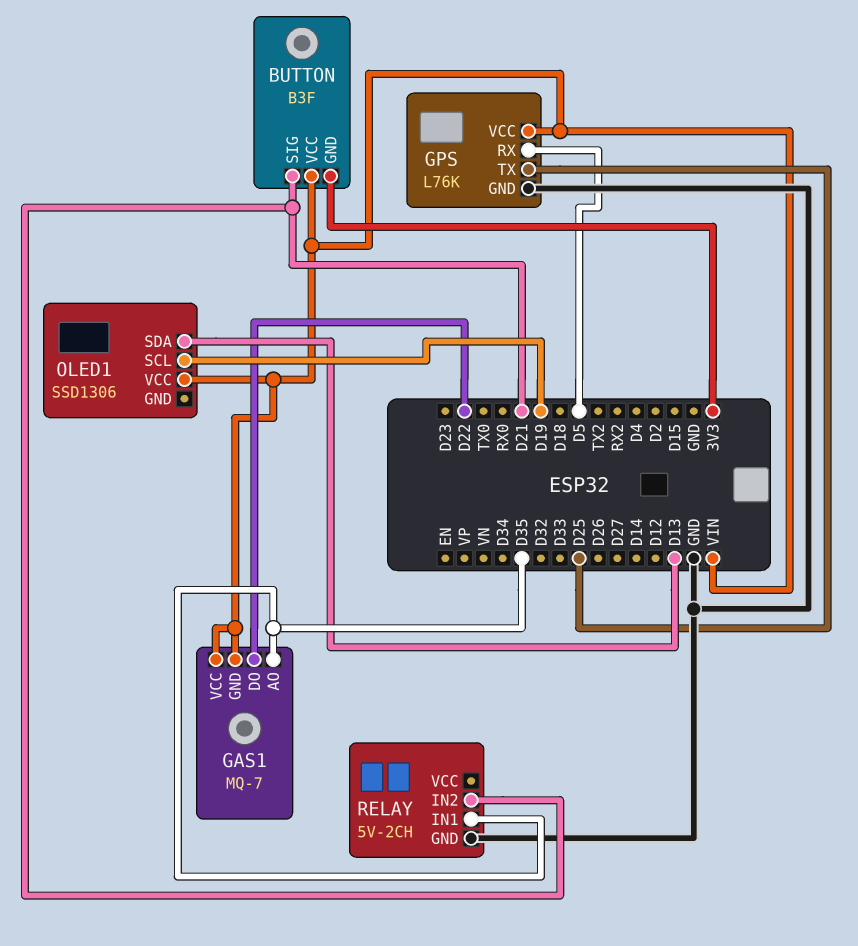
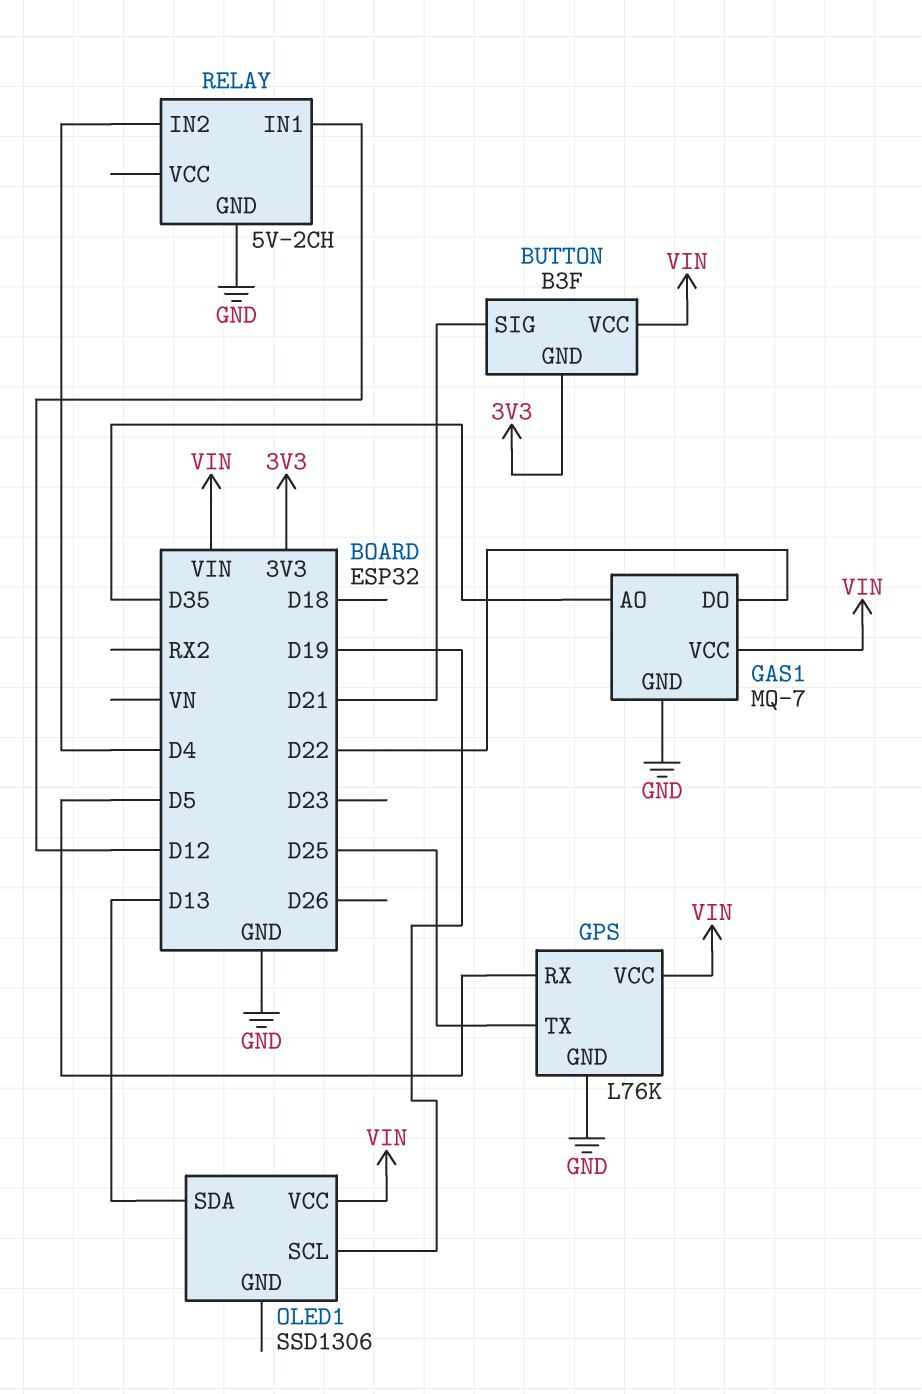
GAS1 pin GND: VIN -> GND
RELAY pin IN1: D35 -> D12
RELAY pin IN2: D21 -> D4

